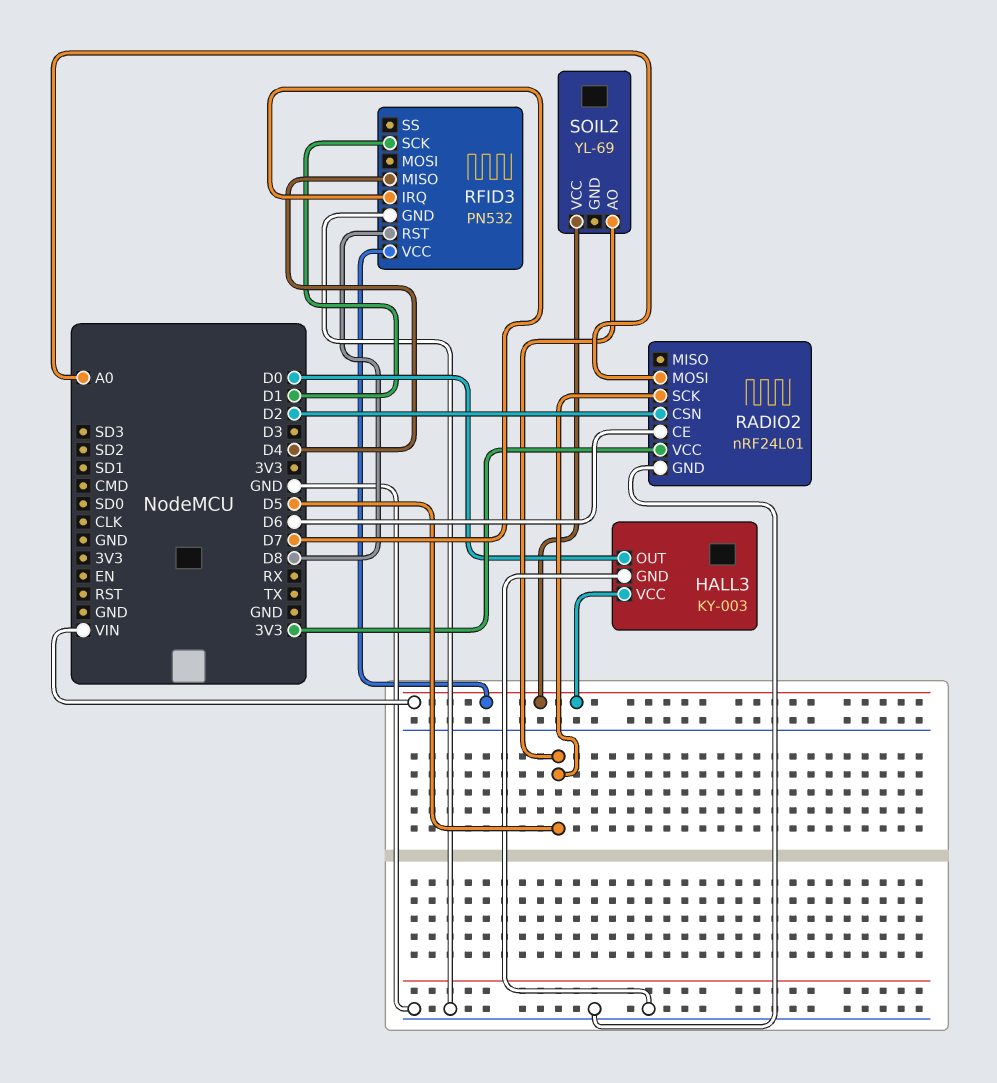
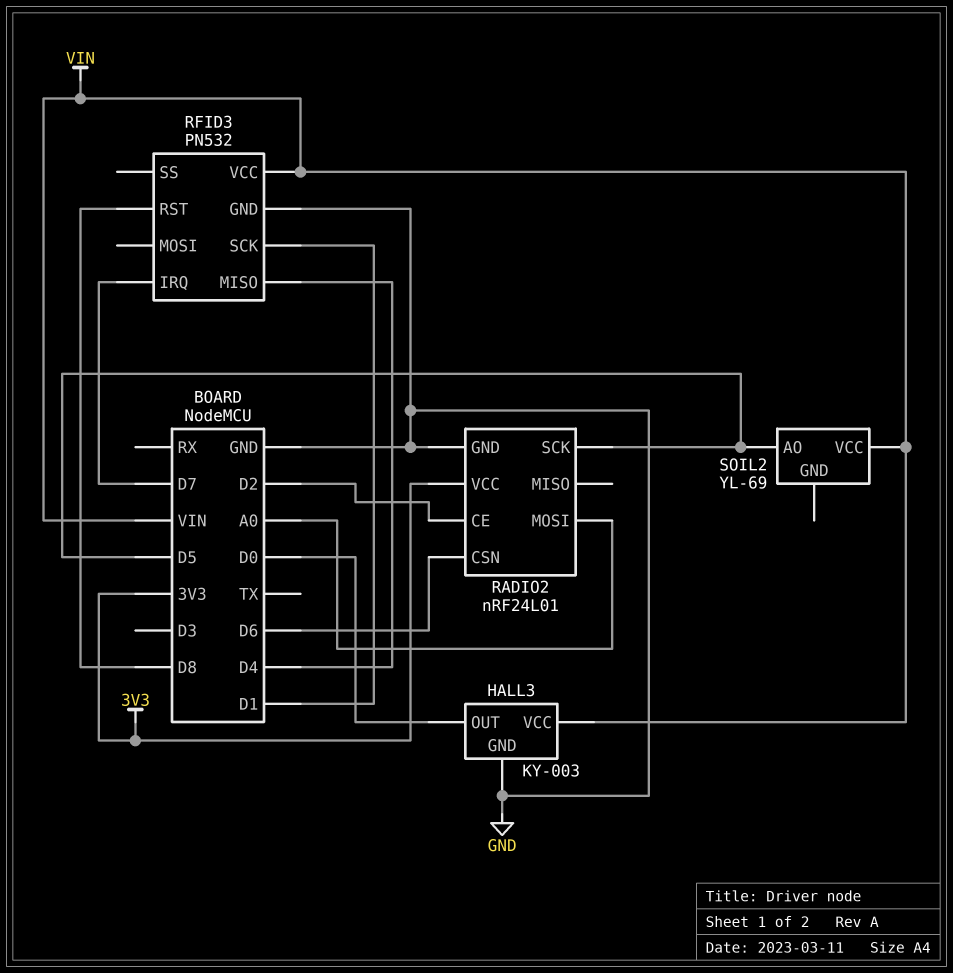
RADIO2 pin CE: D6 -> D2
RADIO2 pin CSN: D2 -> D6

